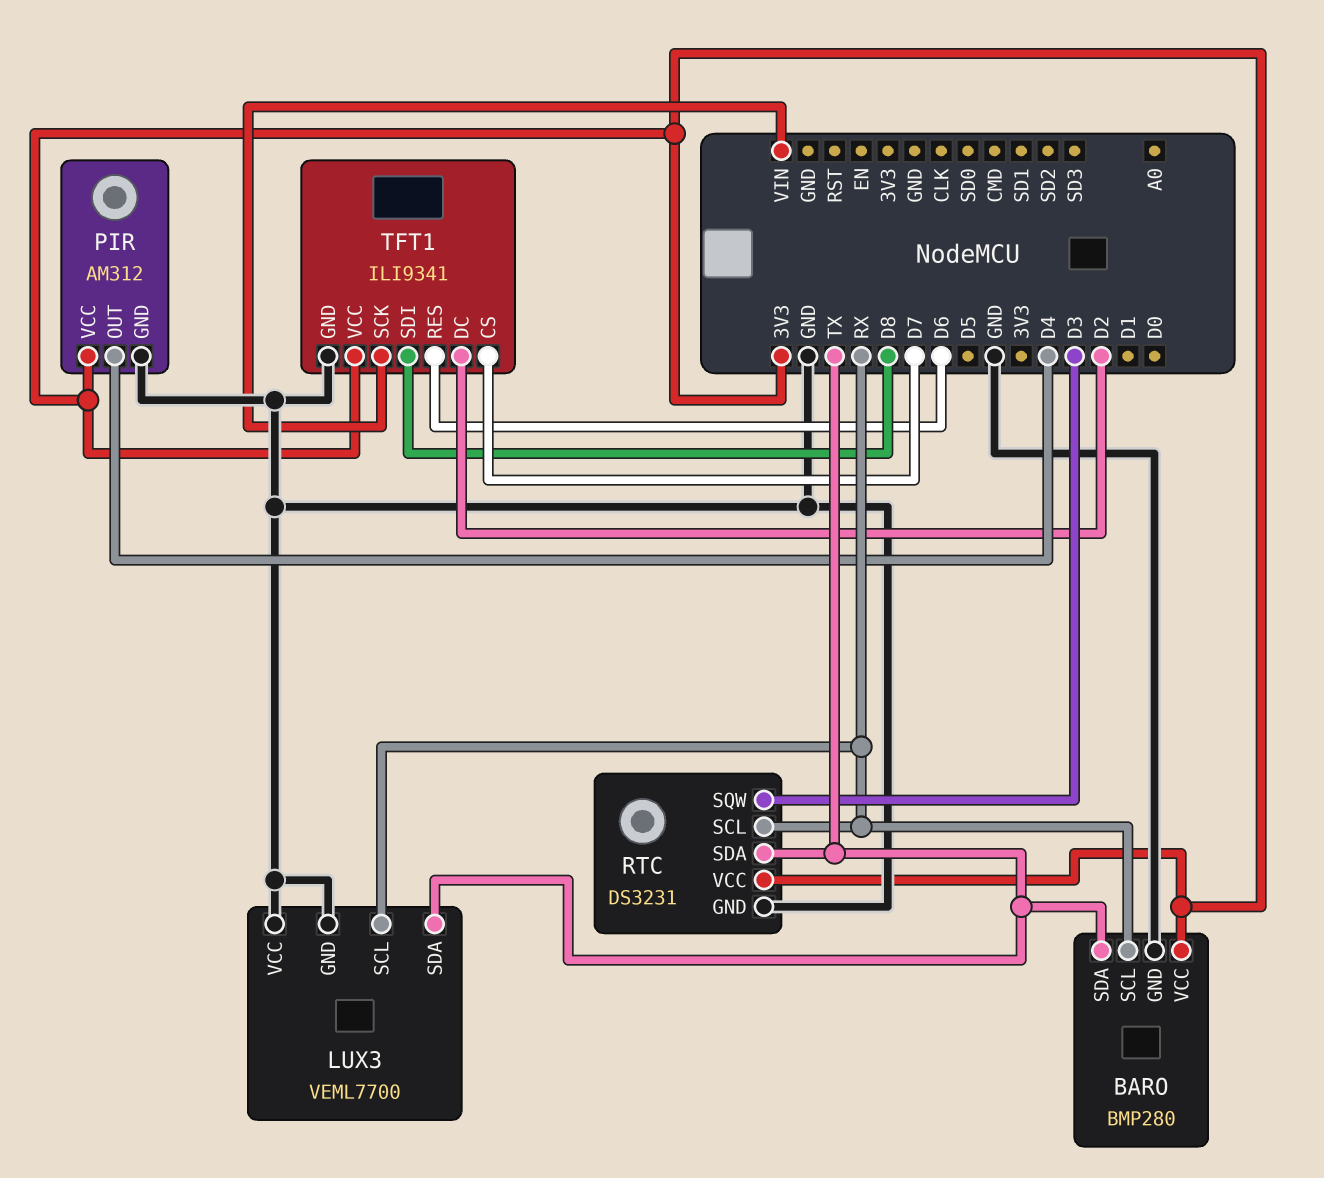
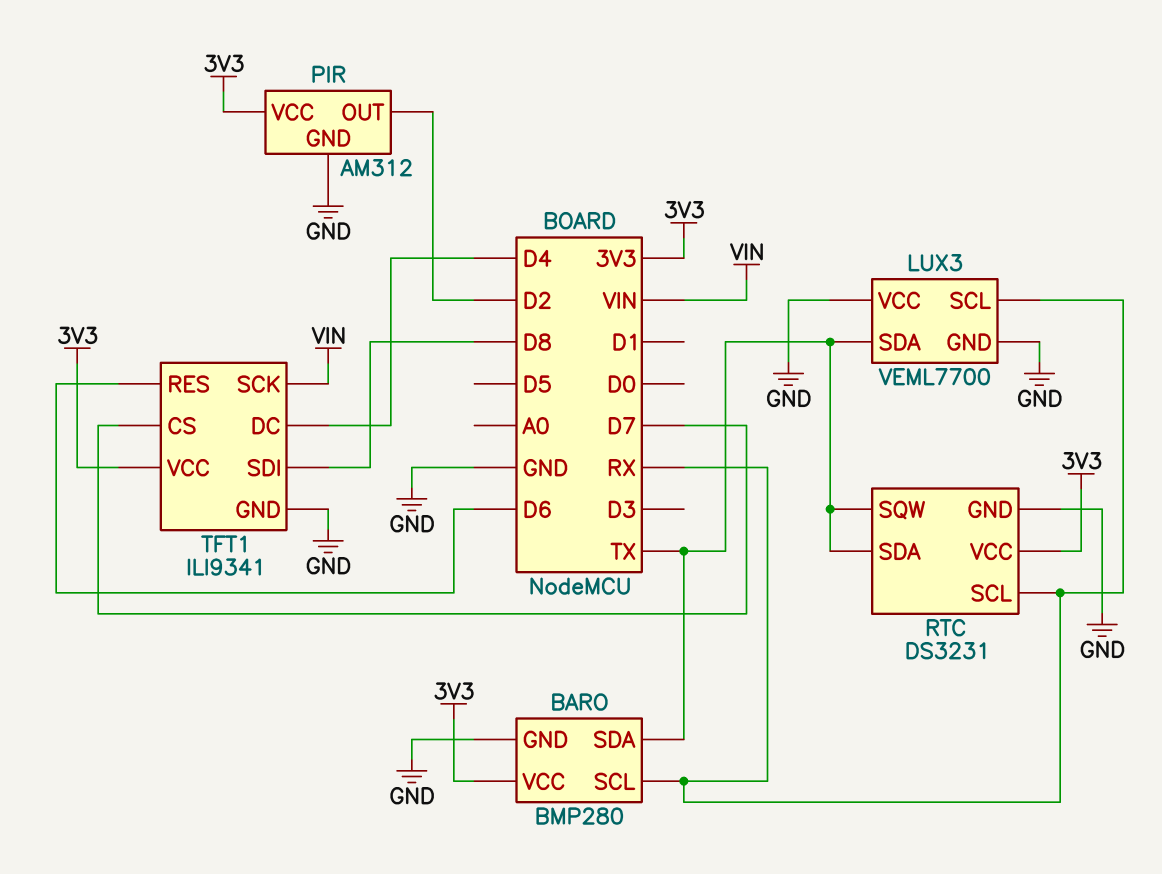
PIR pin OUT: D4 -> D2
RTC pin SQW: D3 -> TX
TFT1 pin DC: D2 -> D4

